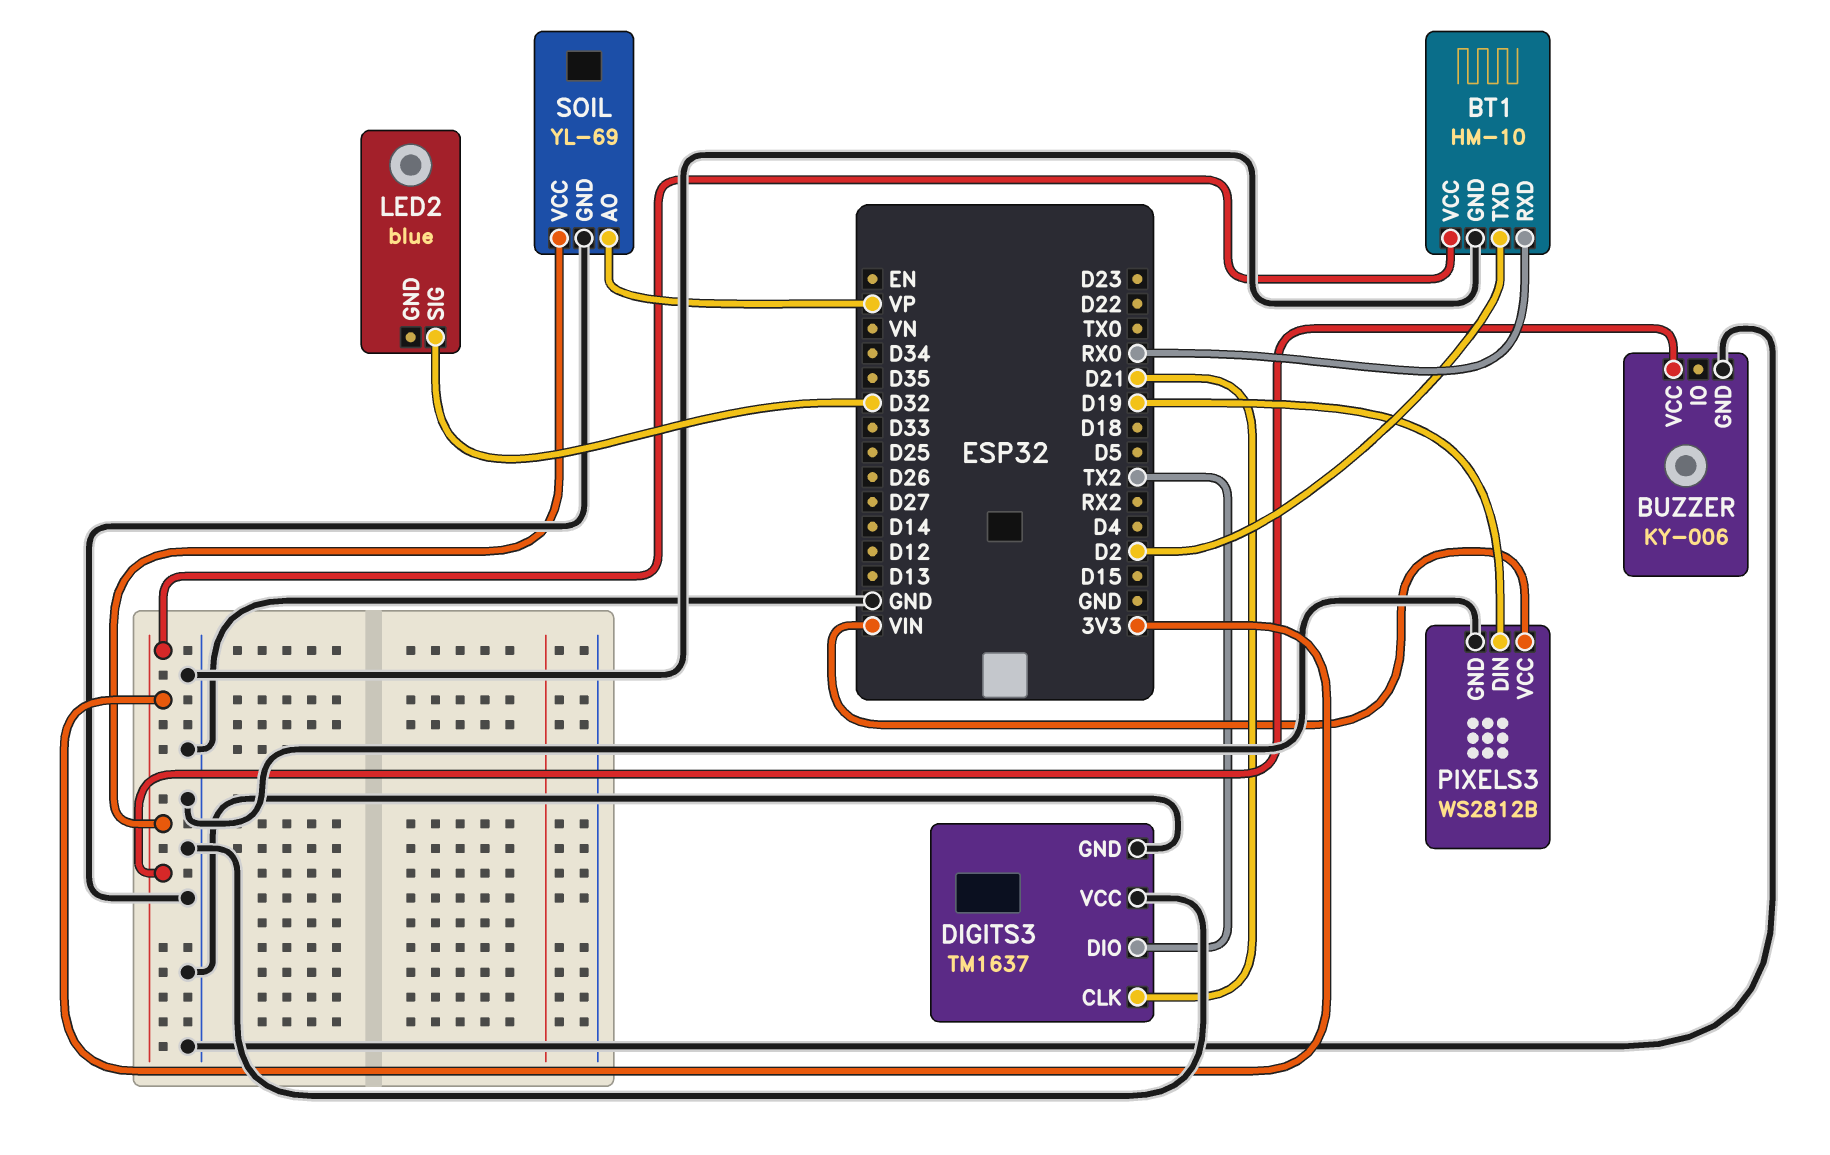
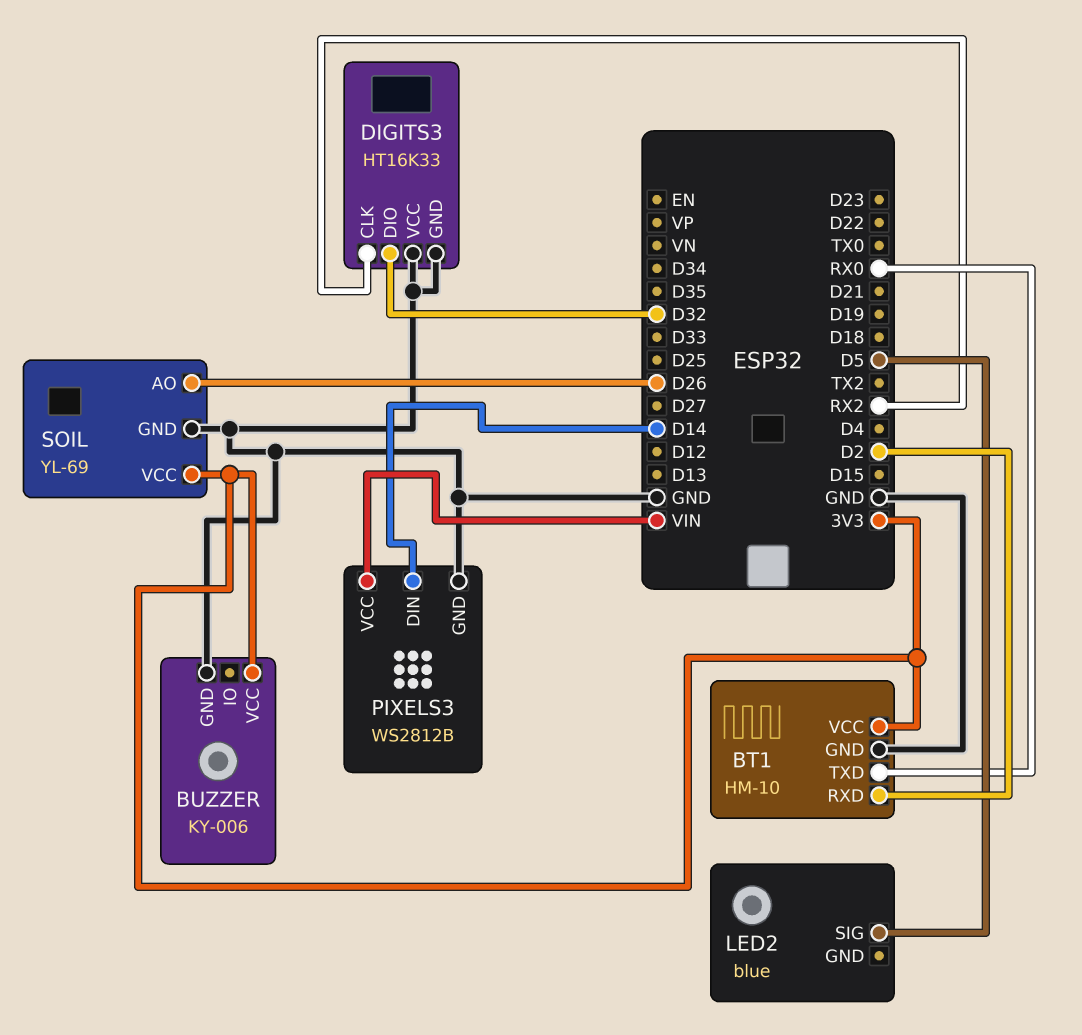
BT1 pin RXD: RX0 -> D2
BT1 pin TXD: D2 -> RX0
DIGITS3: TM1637 -> HT16K33
DIGITS3 pin CLK: D21 -> RX2
DIGITS3 pin DIO: TX2 -> D32
LED2 pin SIG: D32 -> D5
PIXELS3 pin DIN: D19 -> D14
SOIL pin AO: VP -> D26

